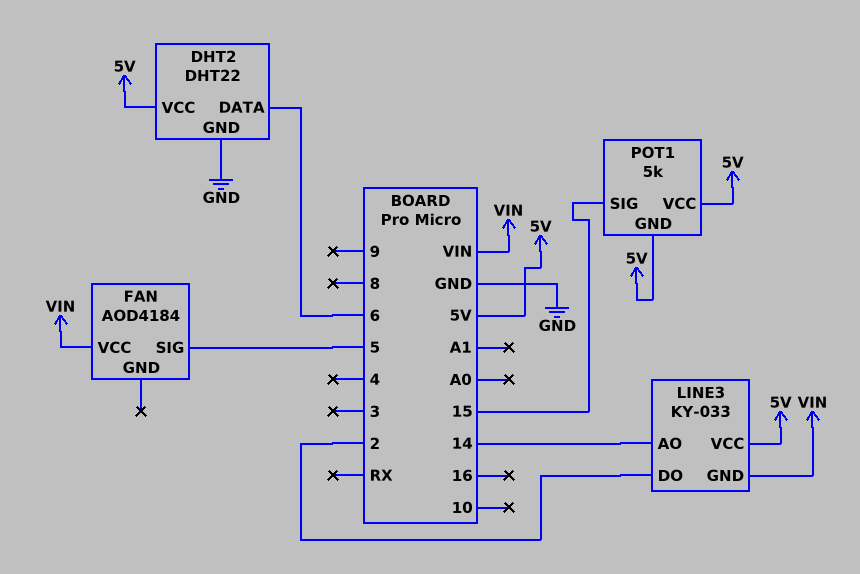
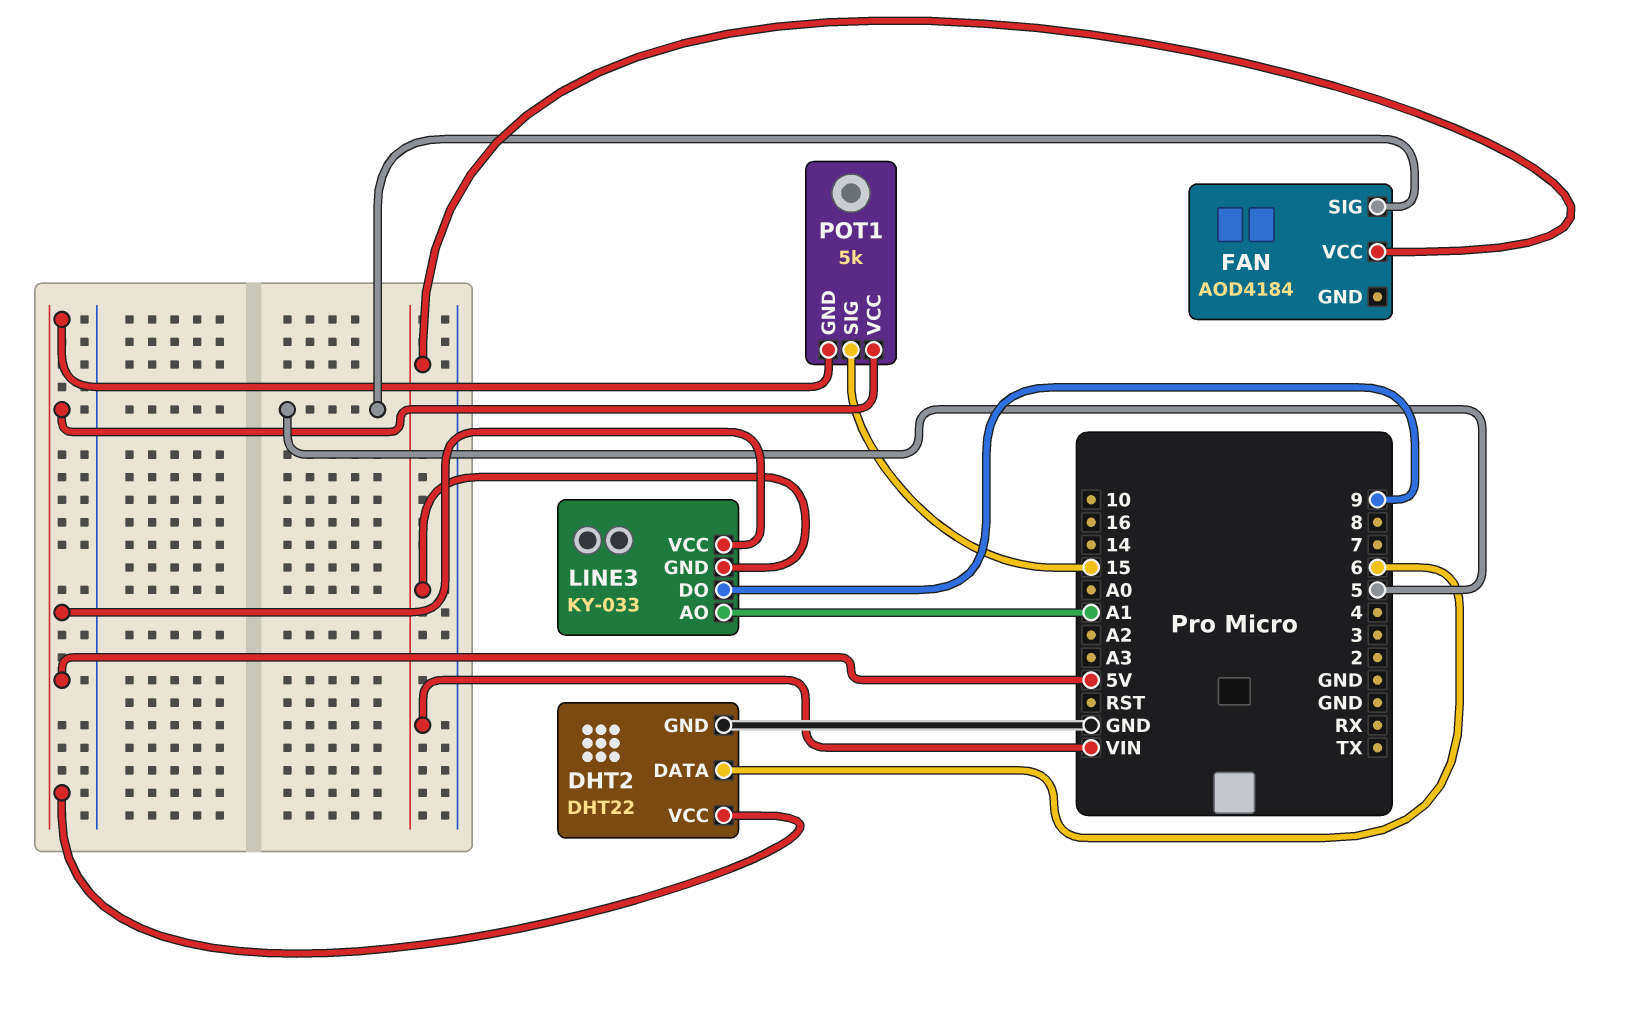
LINE3 pin AO: 14 -> A1
LINE3 pin DO: 2 -> 9

